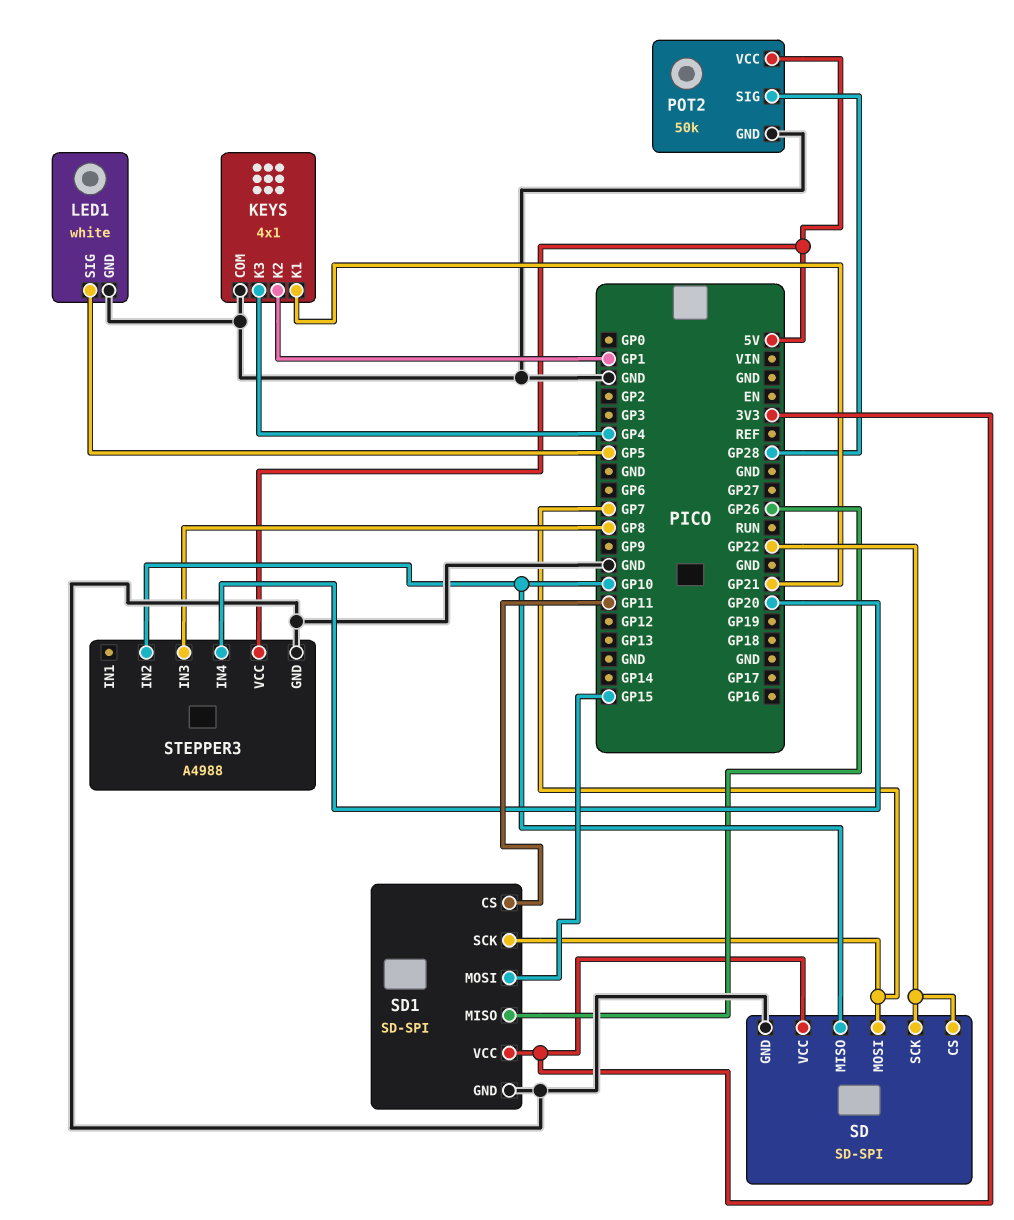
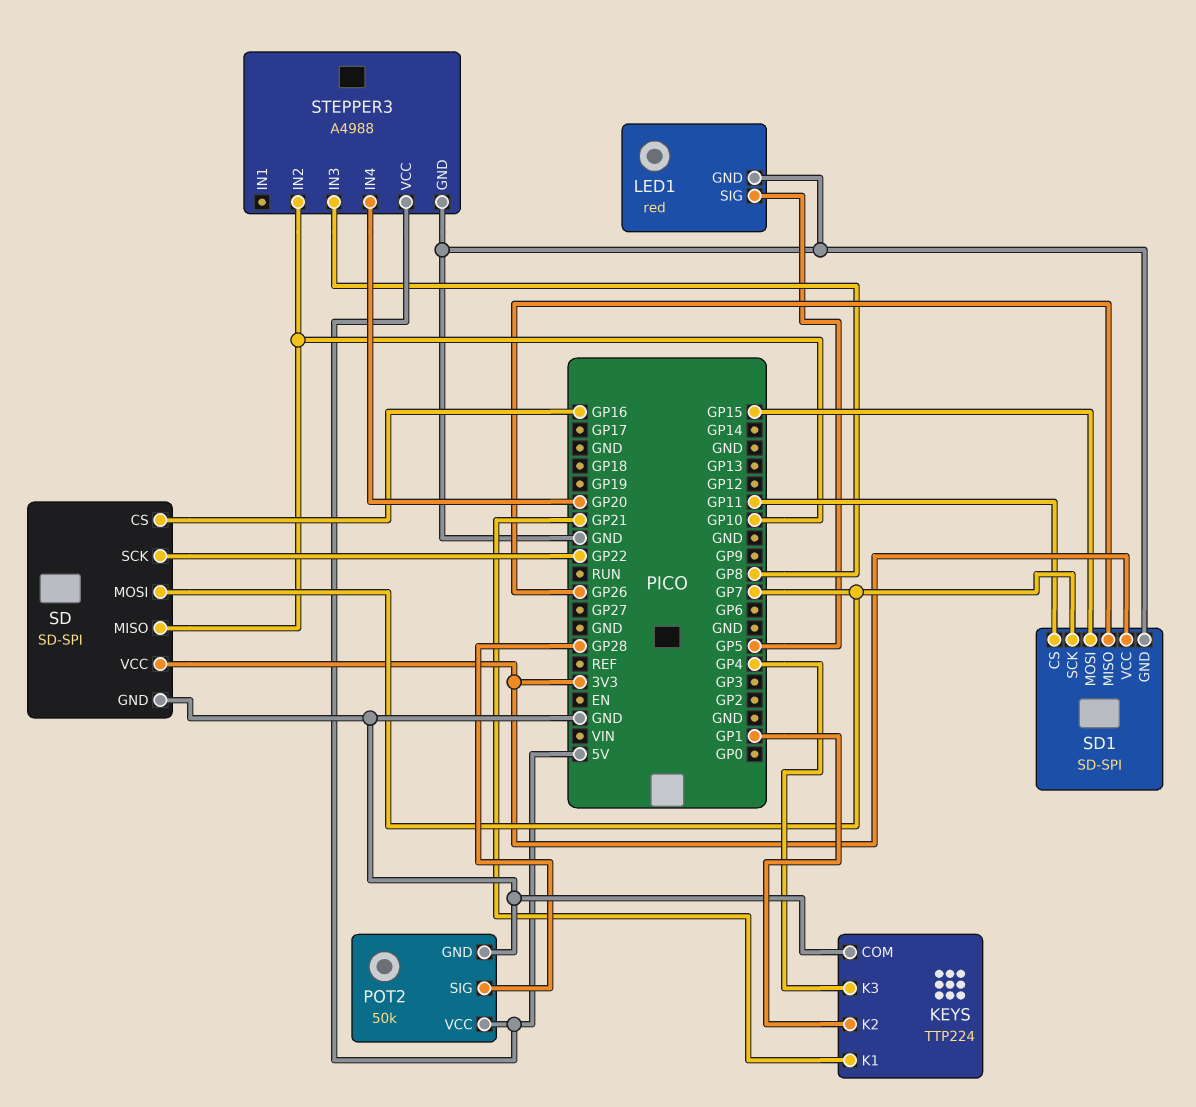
KEYS: 4x1 -> TTP224
LED1: white -> red
SD pin CS: GP22 -> GP16

